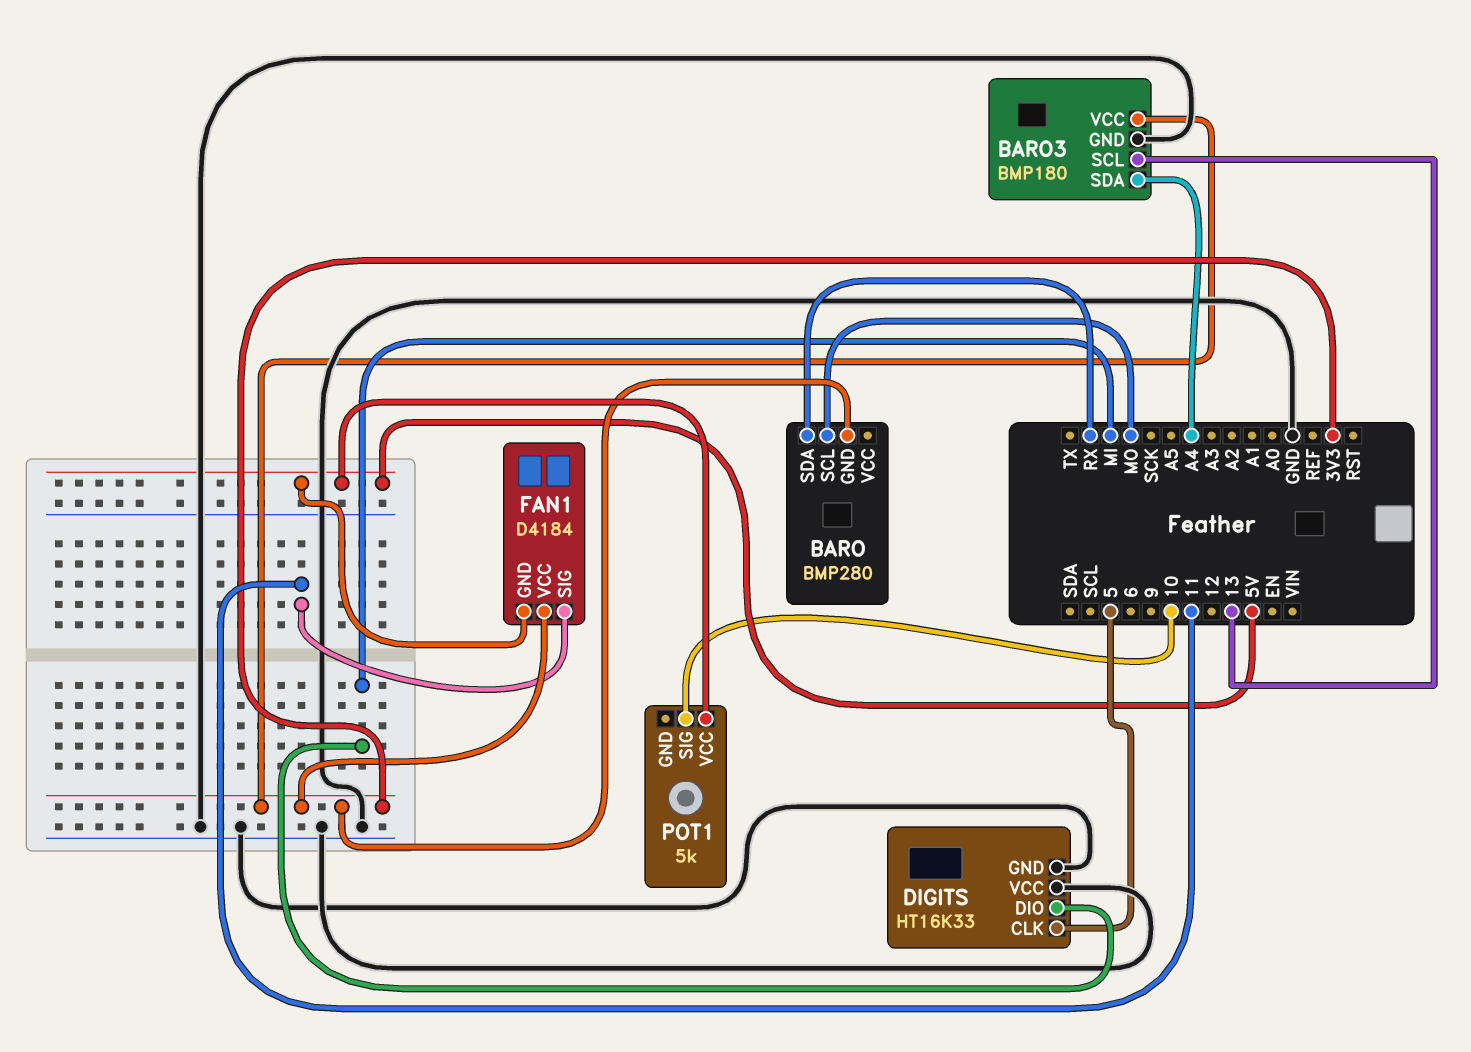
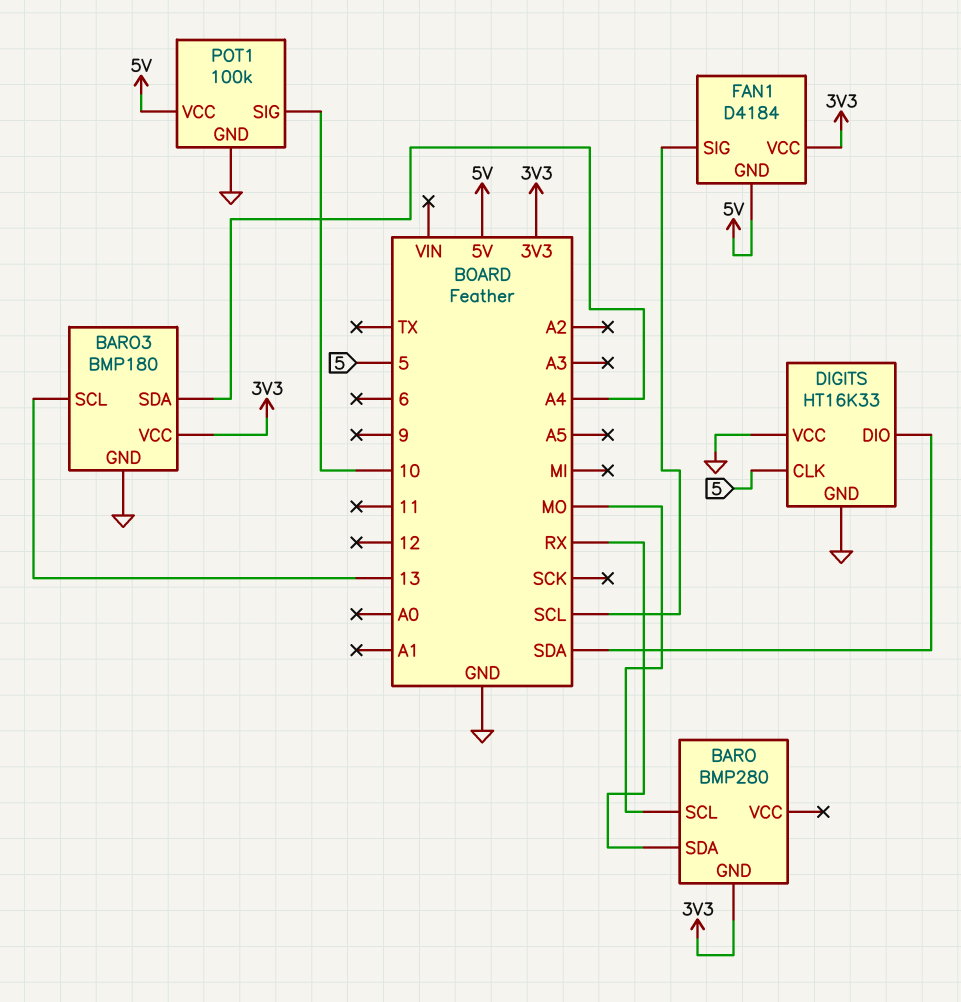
DIGITS pin DIO: MI -> SDA
FAN1 pin SIG: 11 -> SCL
POT1: 5k -> 100k
POT1 pin GND: none -> GND

